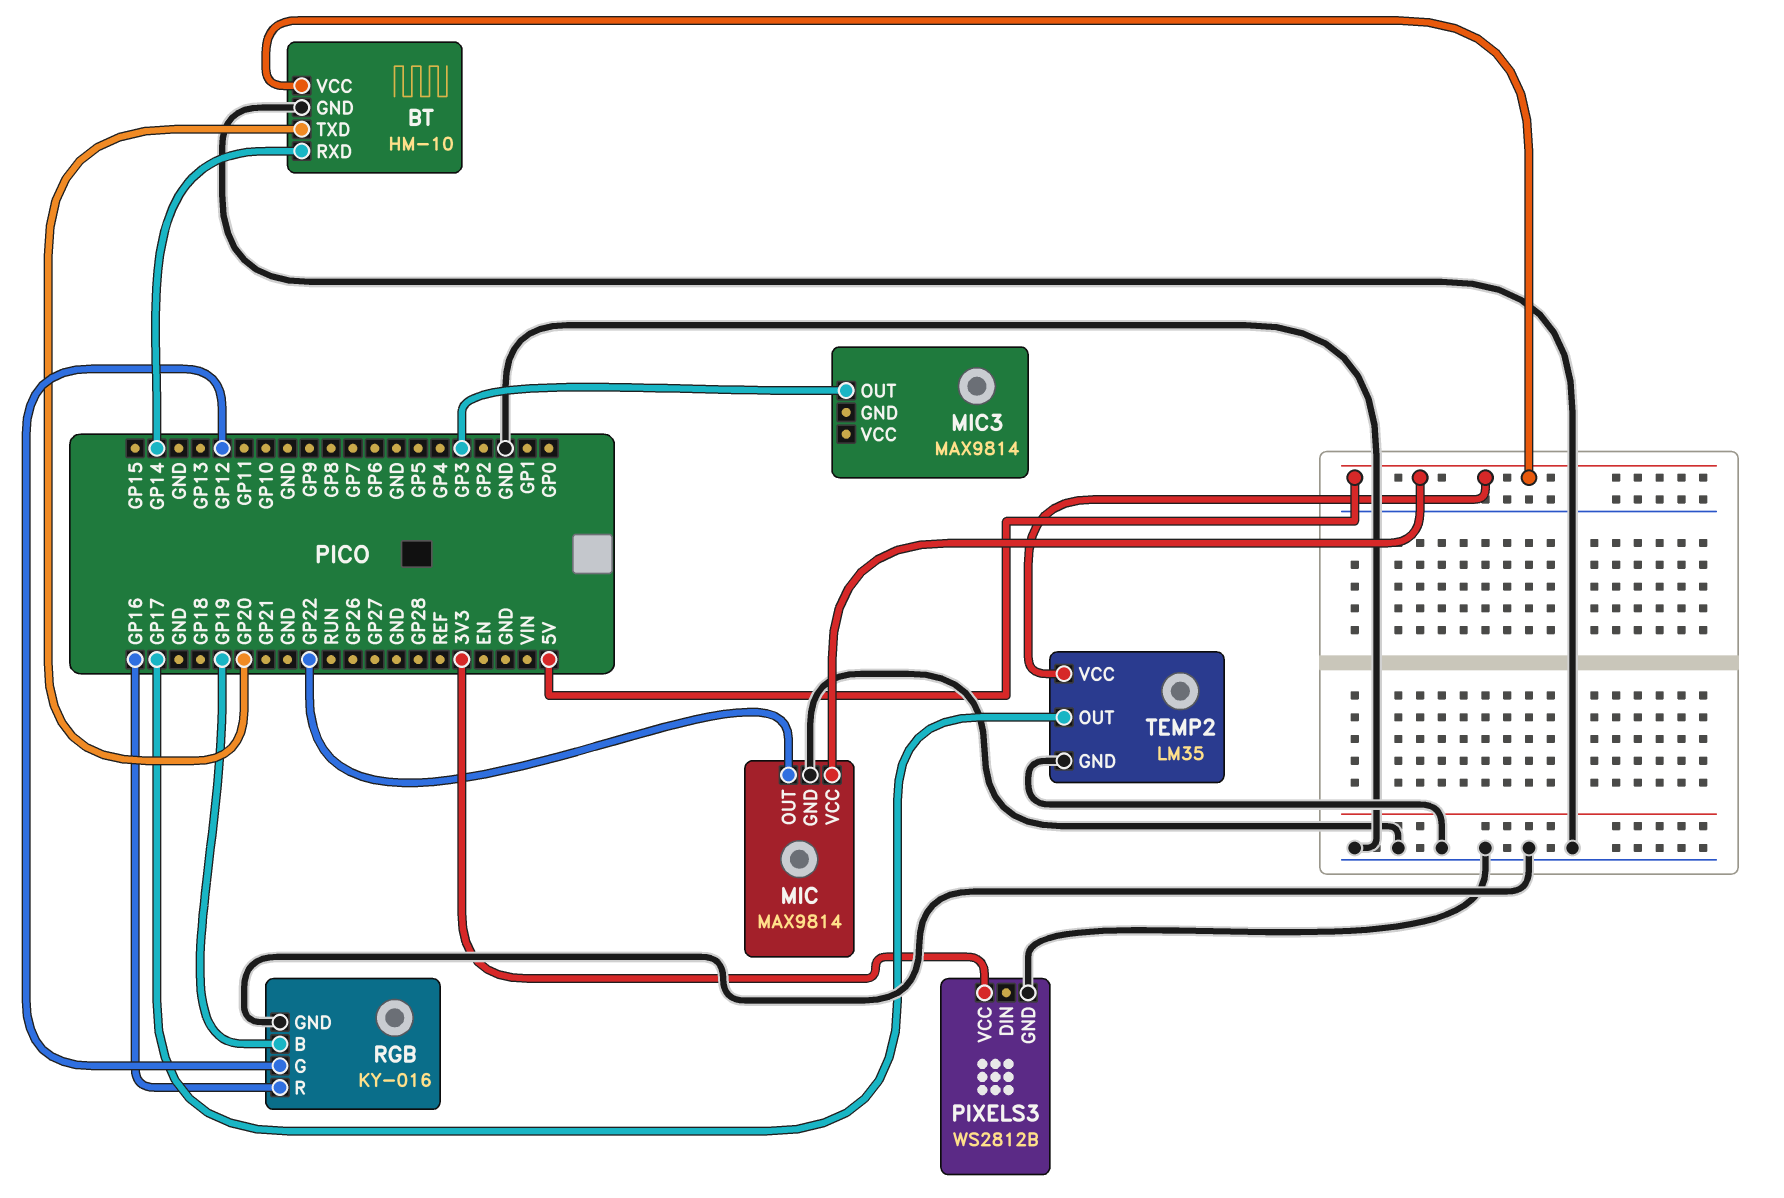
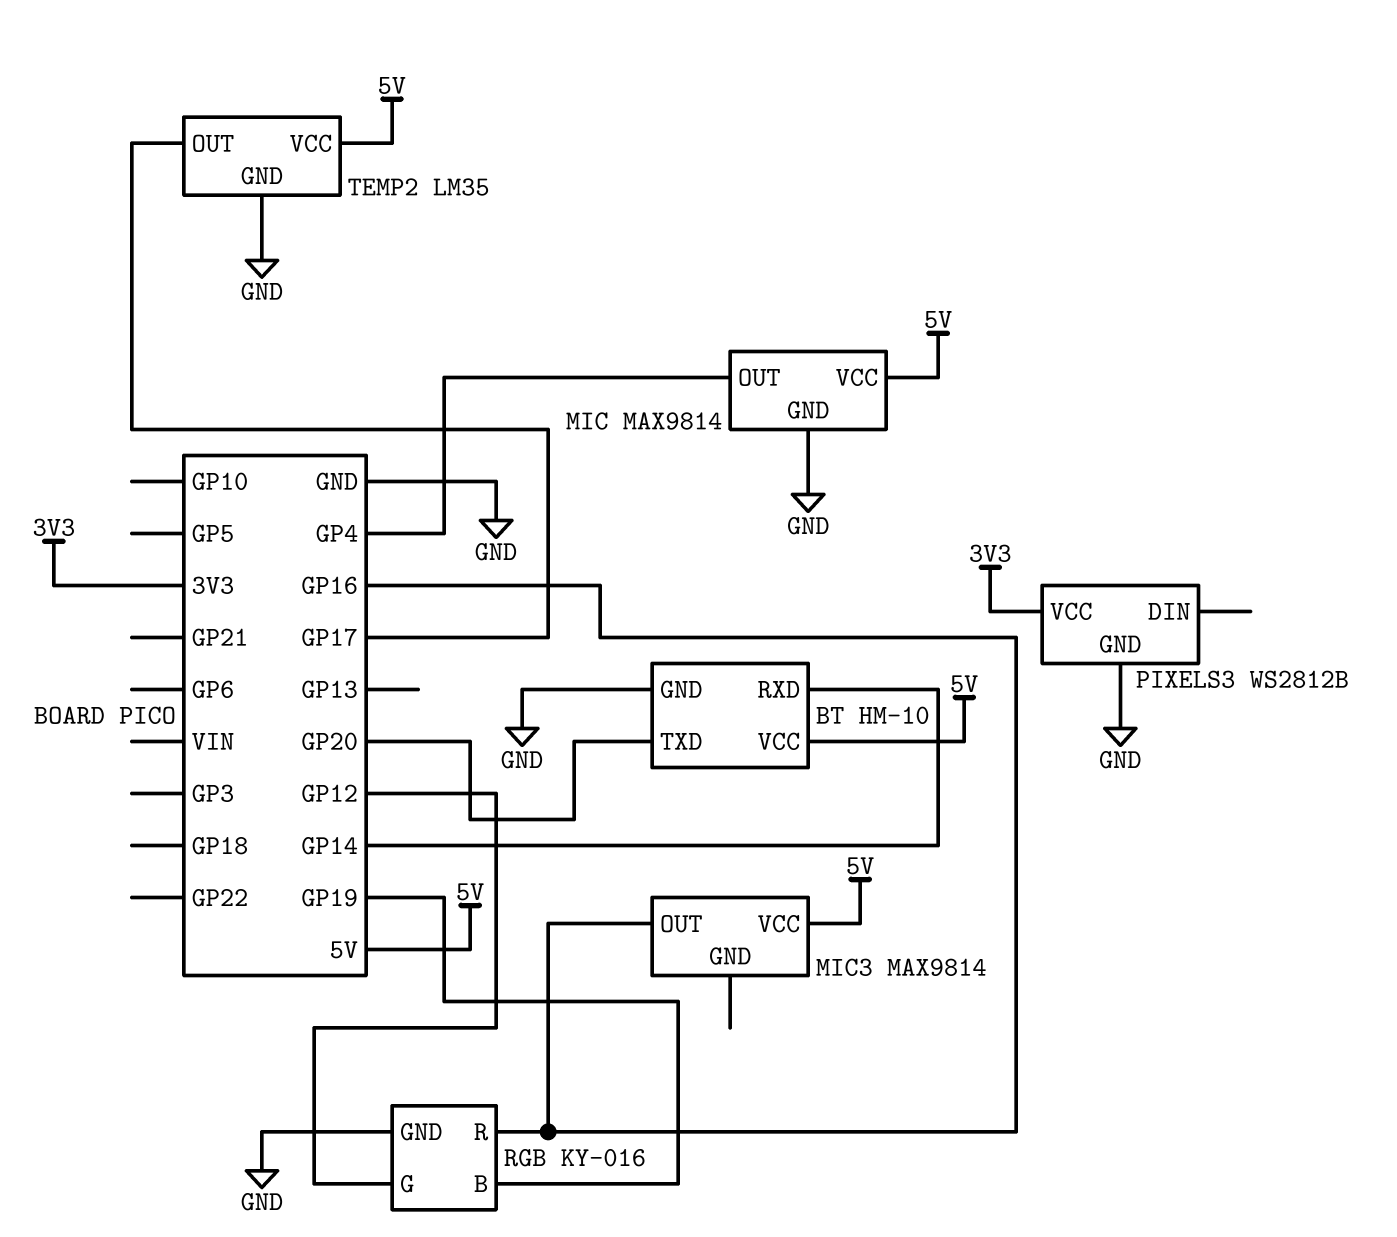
MIC pin OUT: GP22 -> GP4
MIC3 pin OUT: GP3 -> GP16
MIC3 pin VCC: none -> 5V

